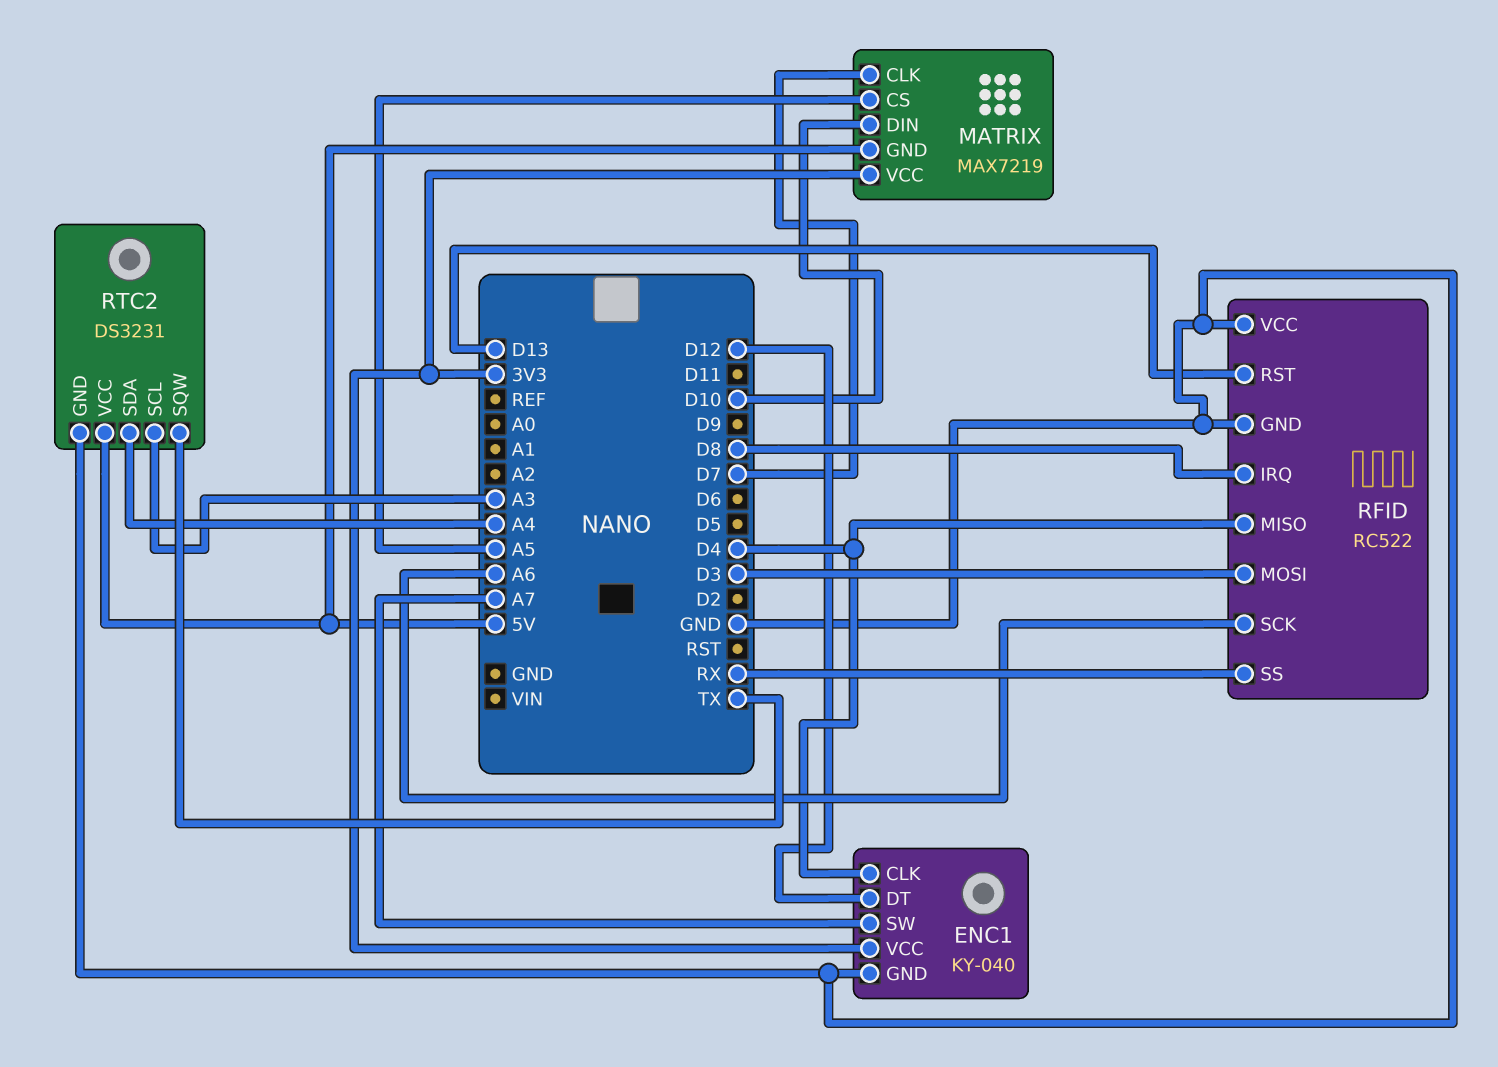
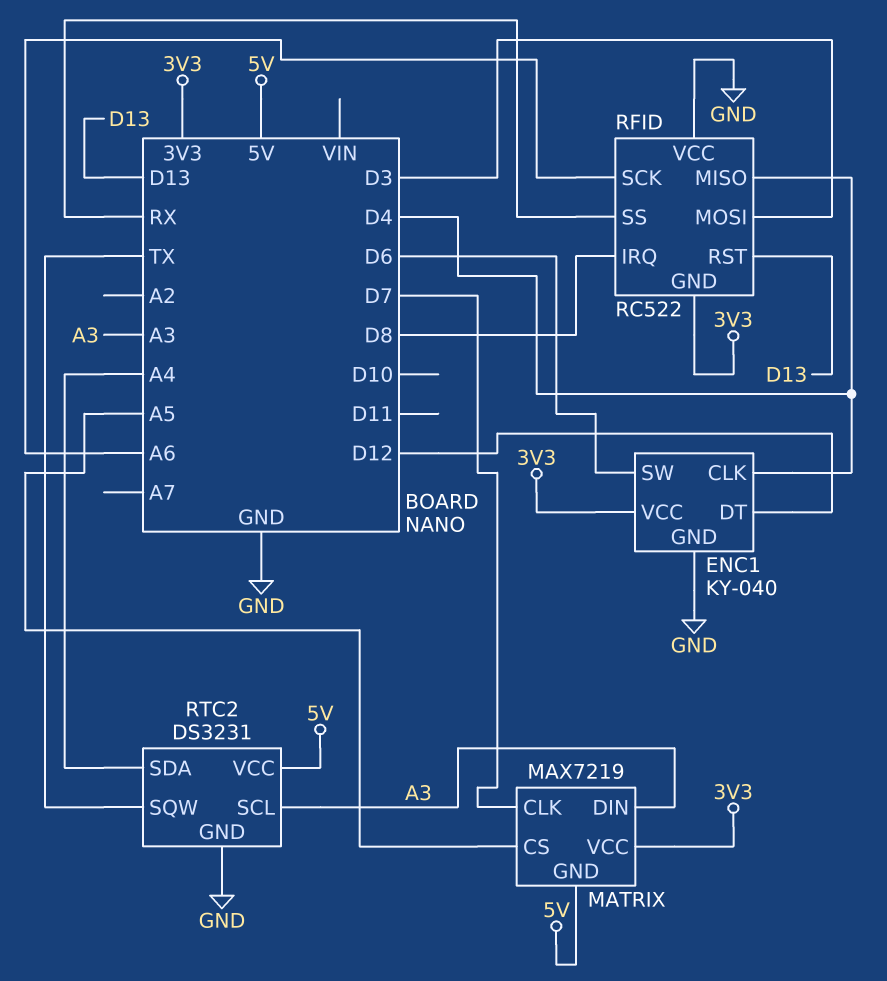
ENC1 pin SW: A7 -> D6
MATRIX pin DIN: D10 -> A3
RFID pin GND: GND -> 3V3

